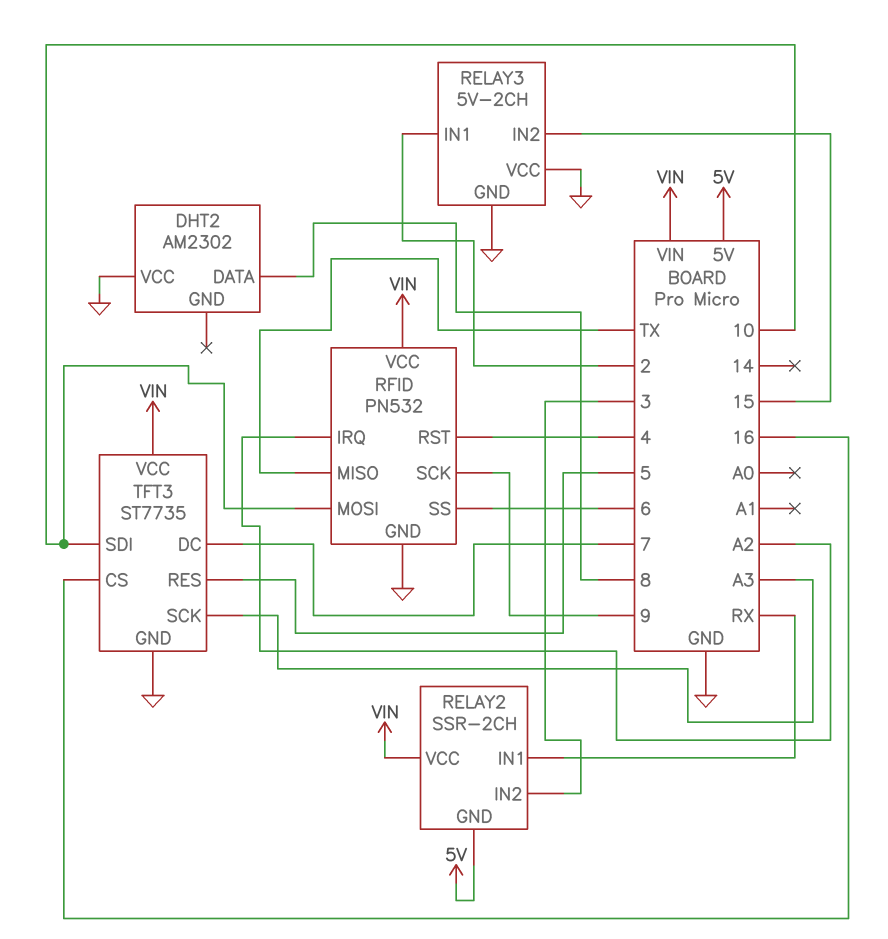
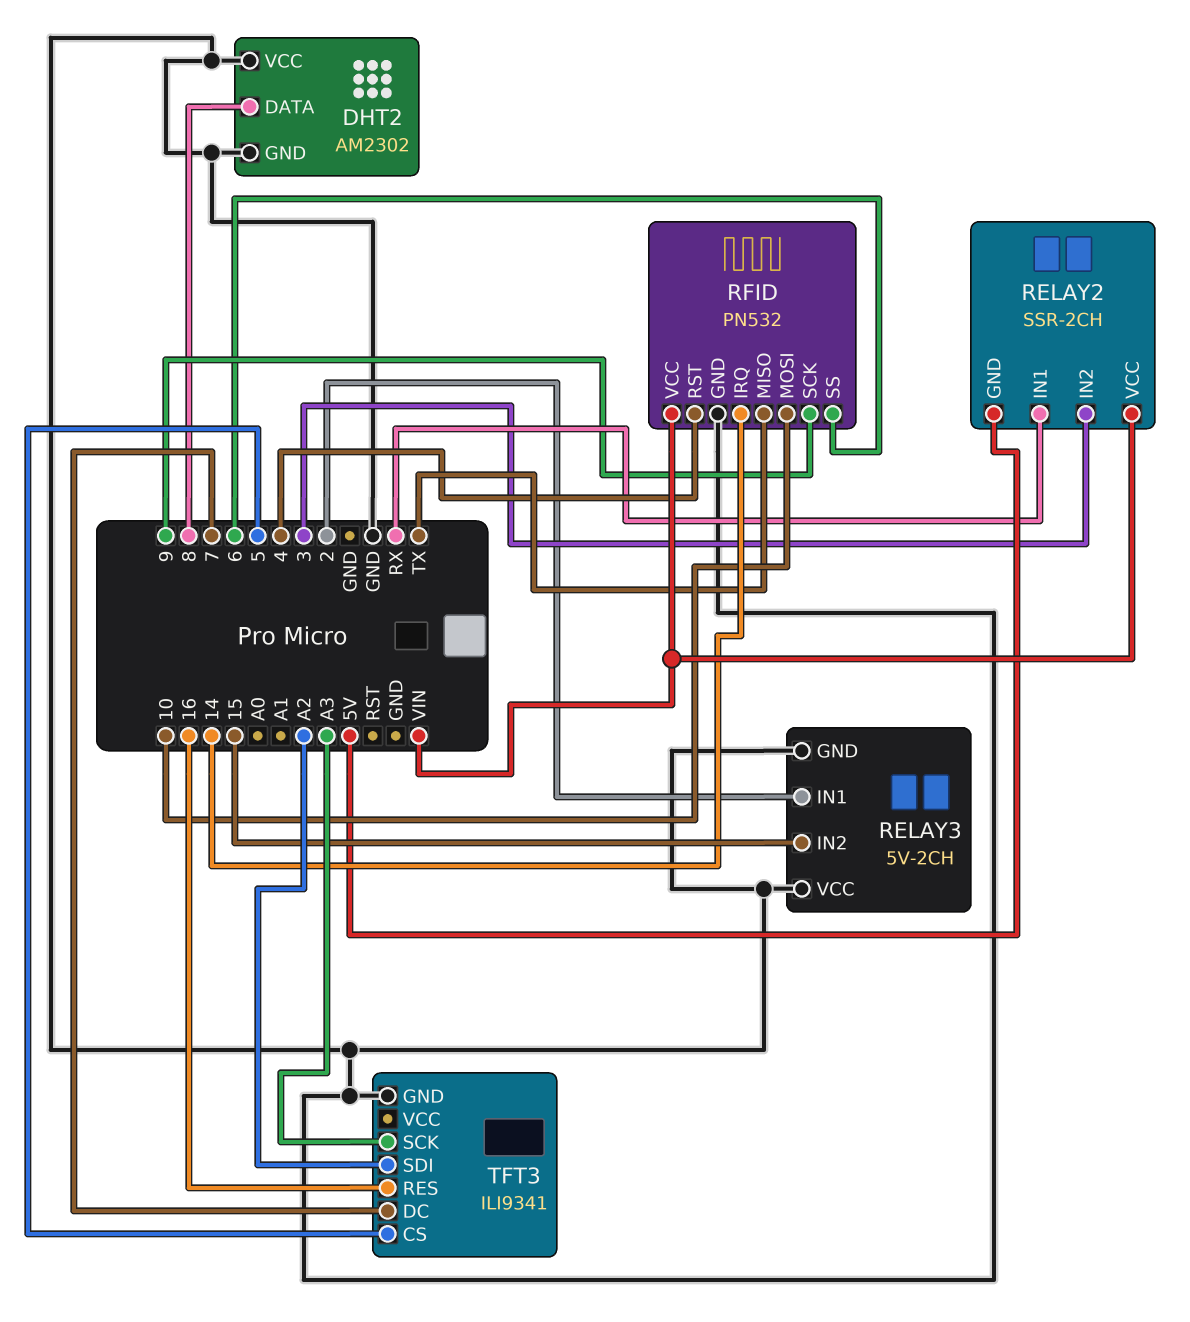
DHT2 pin GND: none -> GND
RFID pin IRQ: A2 -> 14
TFT3: ST7735 -> ILI9341
TFT3 pin CS: 16 -> 5
TFT3 pin RES: 5 -> 16
TFT3 pin SDI: 10 -> A2
TFT3 pin VCC: VIN -> none

